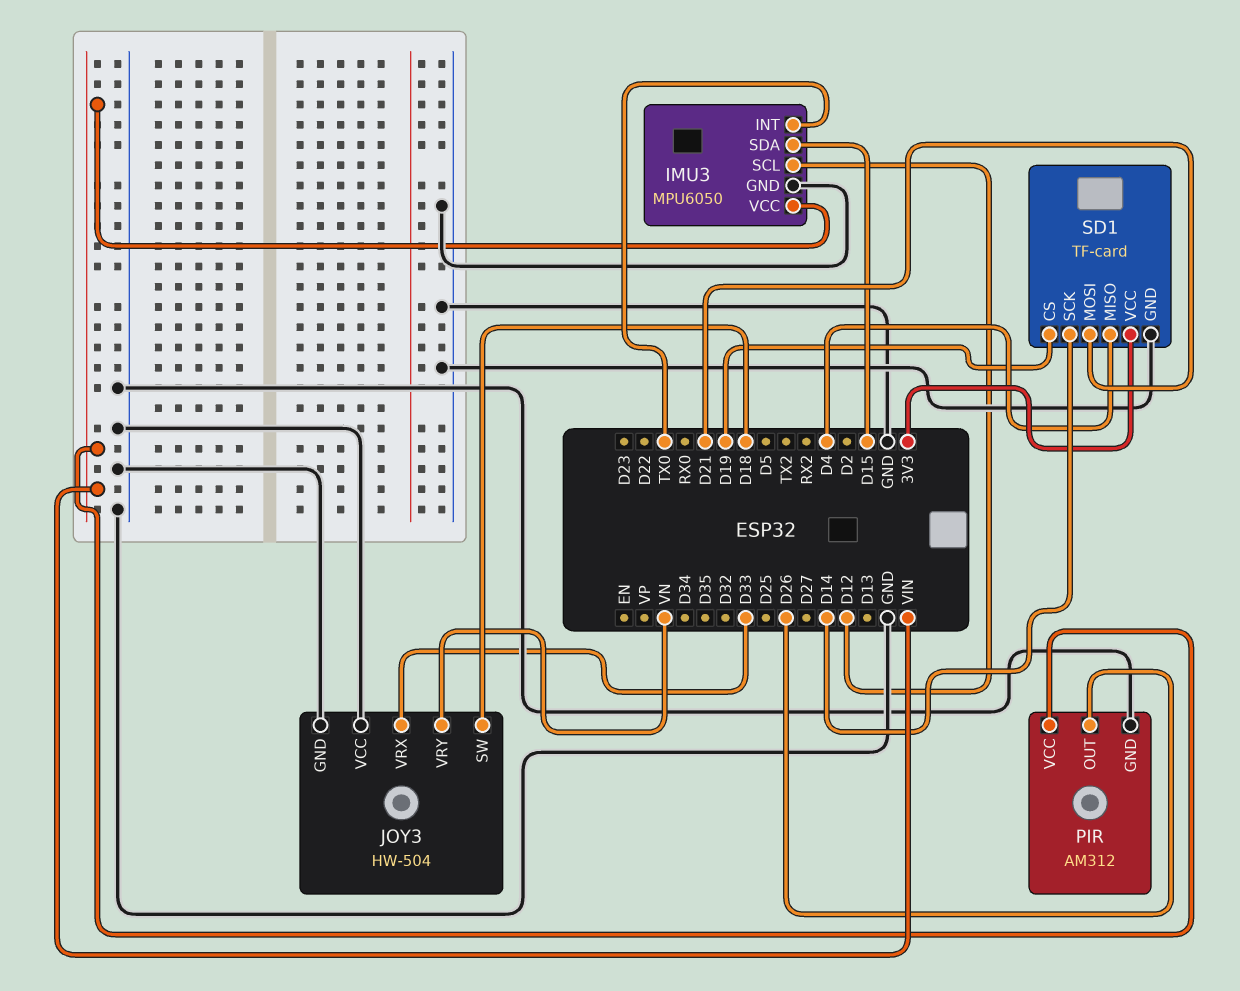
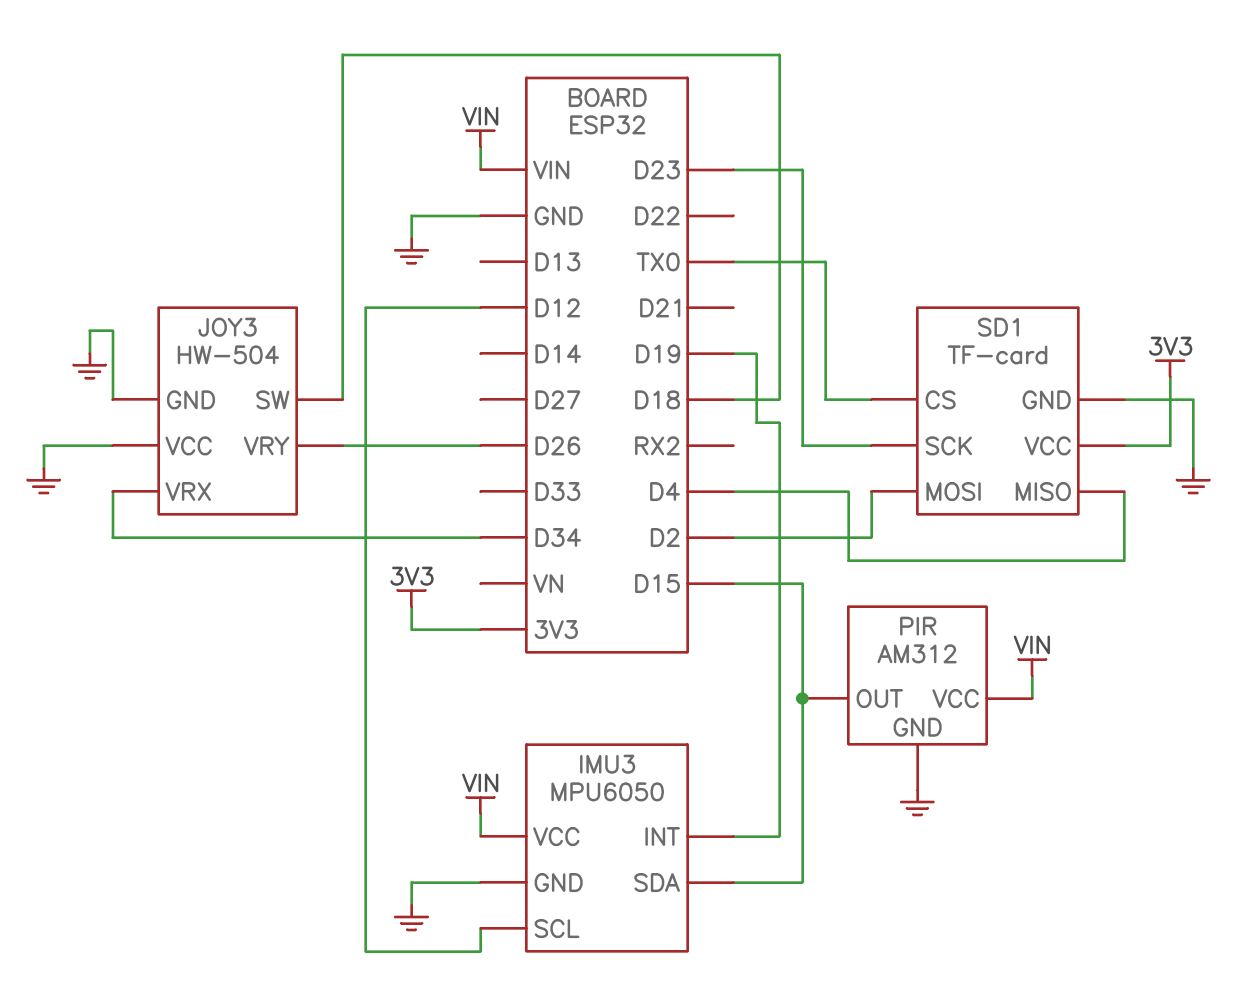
IMU3 pin INT: TX0 -> D19
JOY3 pin VRX: D33 -> D34
JOY3 pin VRY: VN -> D26
PIR pin OUT: D26 -> D15
SD1 pin CS: D19 -> TX0
SD1 pin MOSI: D21 -> D2
SD1 pin SCK: D14 -> D23

